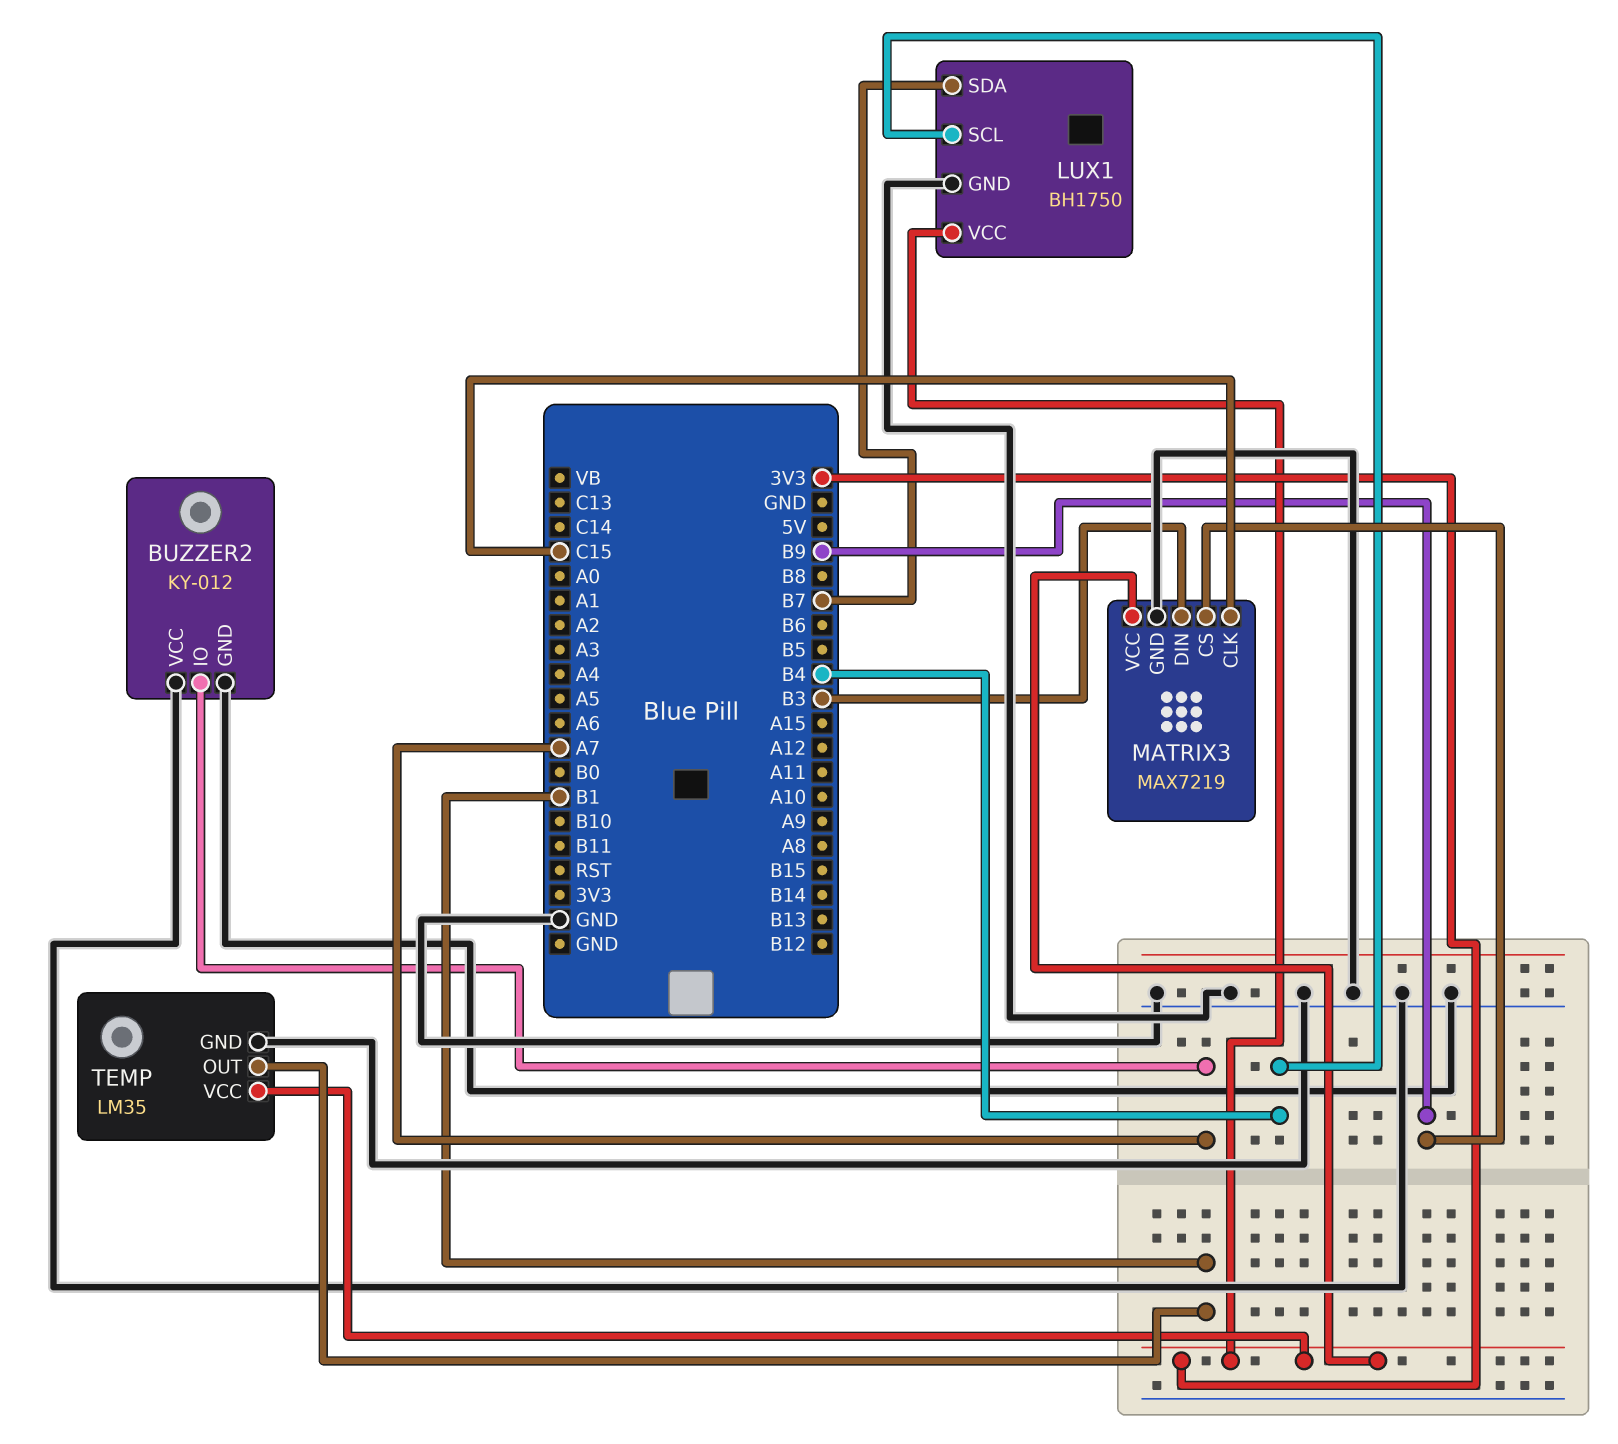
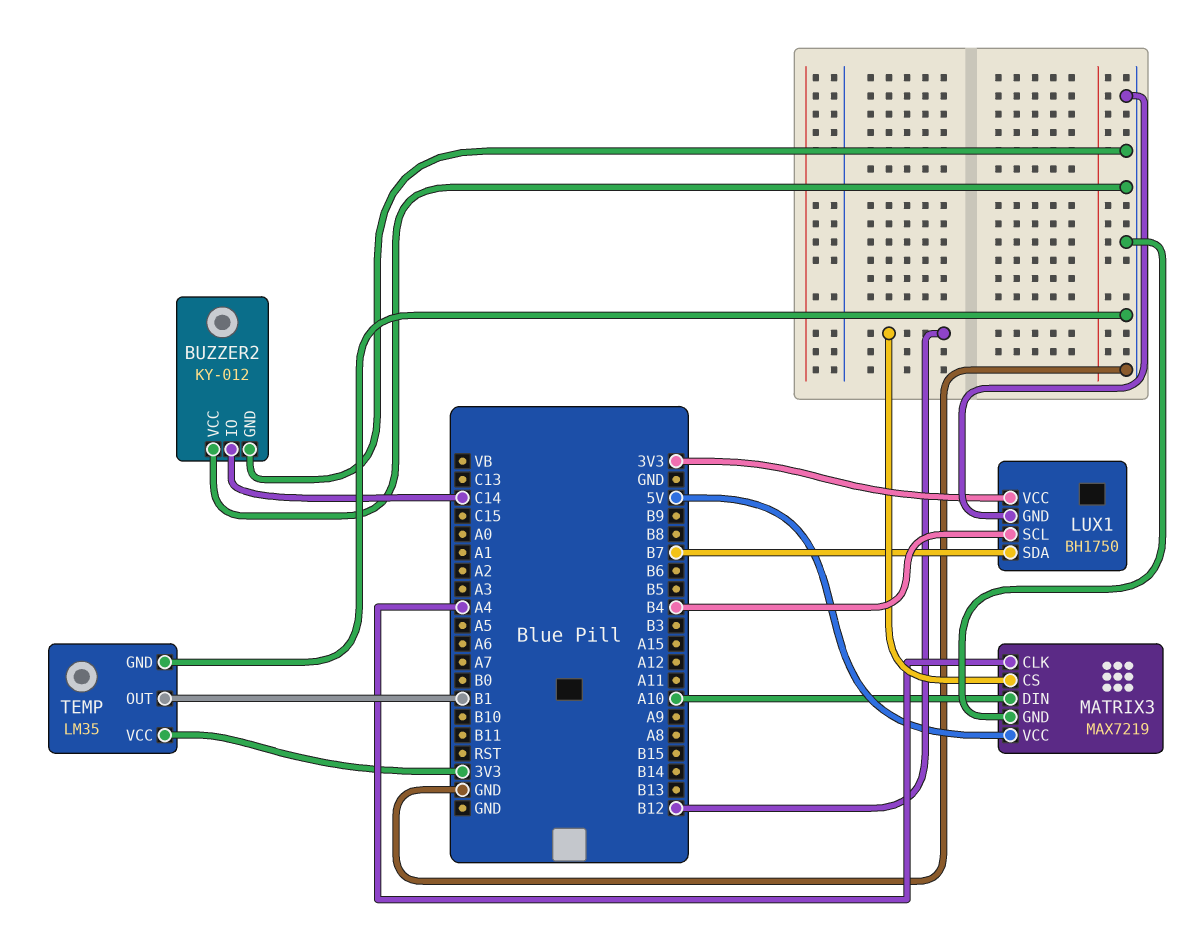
BUZZER2 pin IO: A7 -> C14
MATRIX3 pin CLK: C15 -> A4
MATRIX3 pin CS: B9 -> B12
MATRIX3 pin DIN: B3 -> A10
MATRIX3 pin VCC: 3V3 -> 5V

